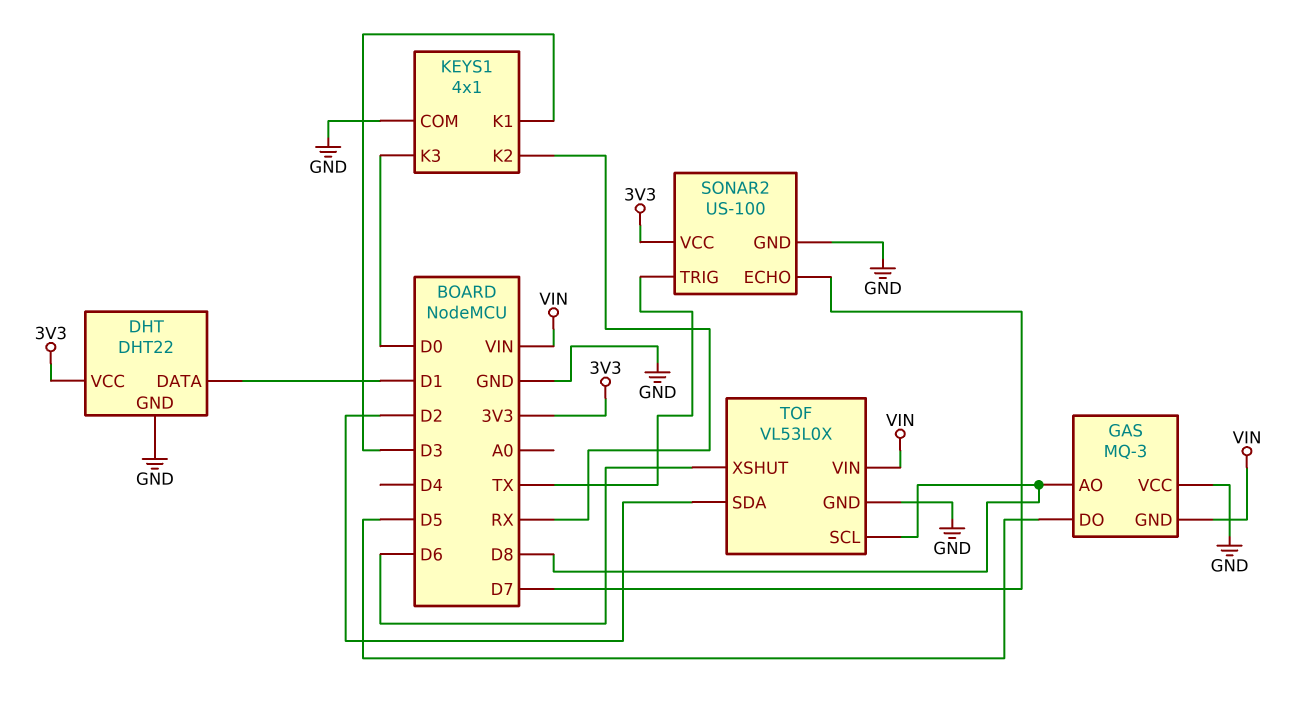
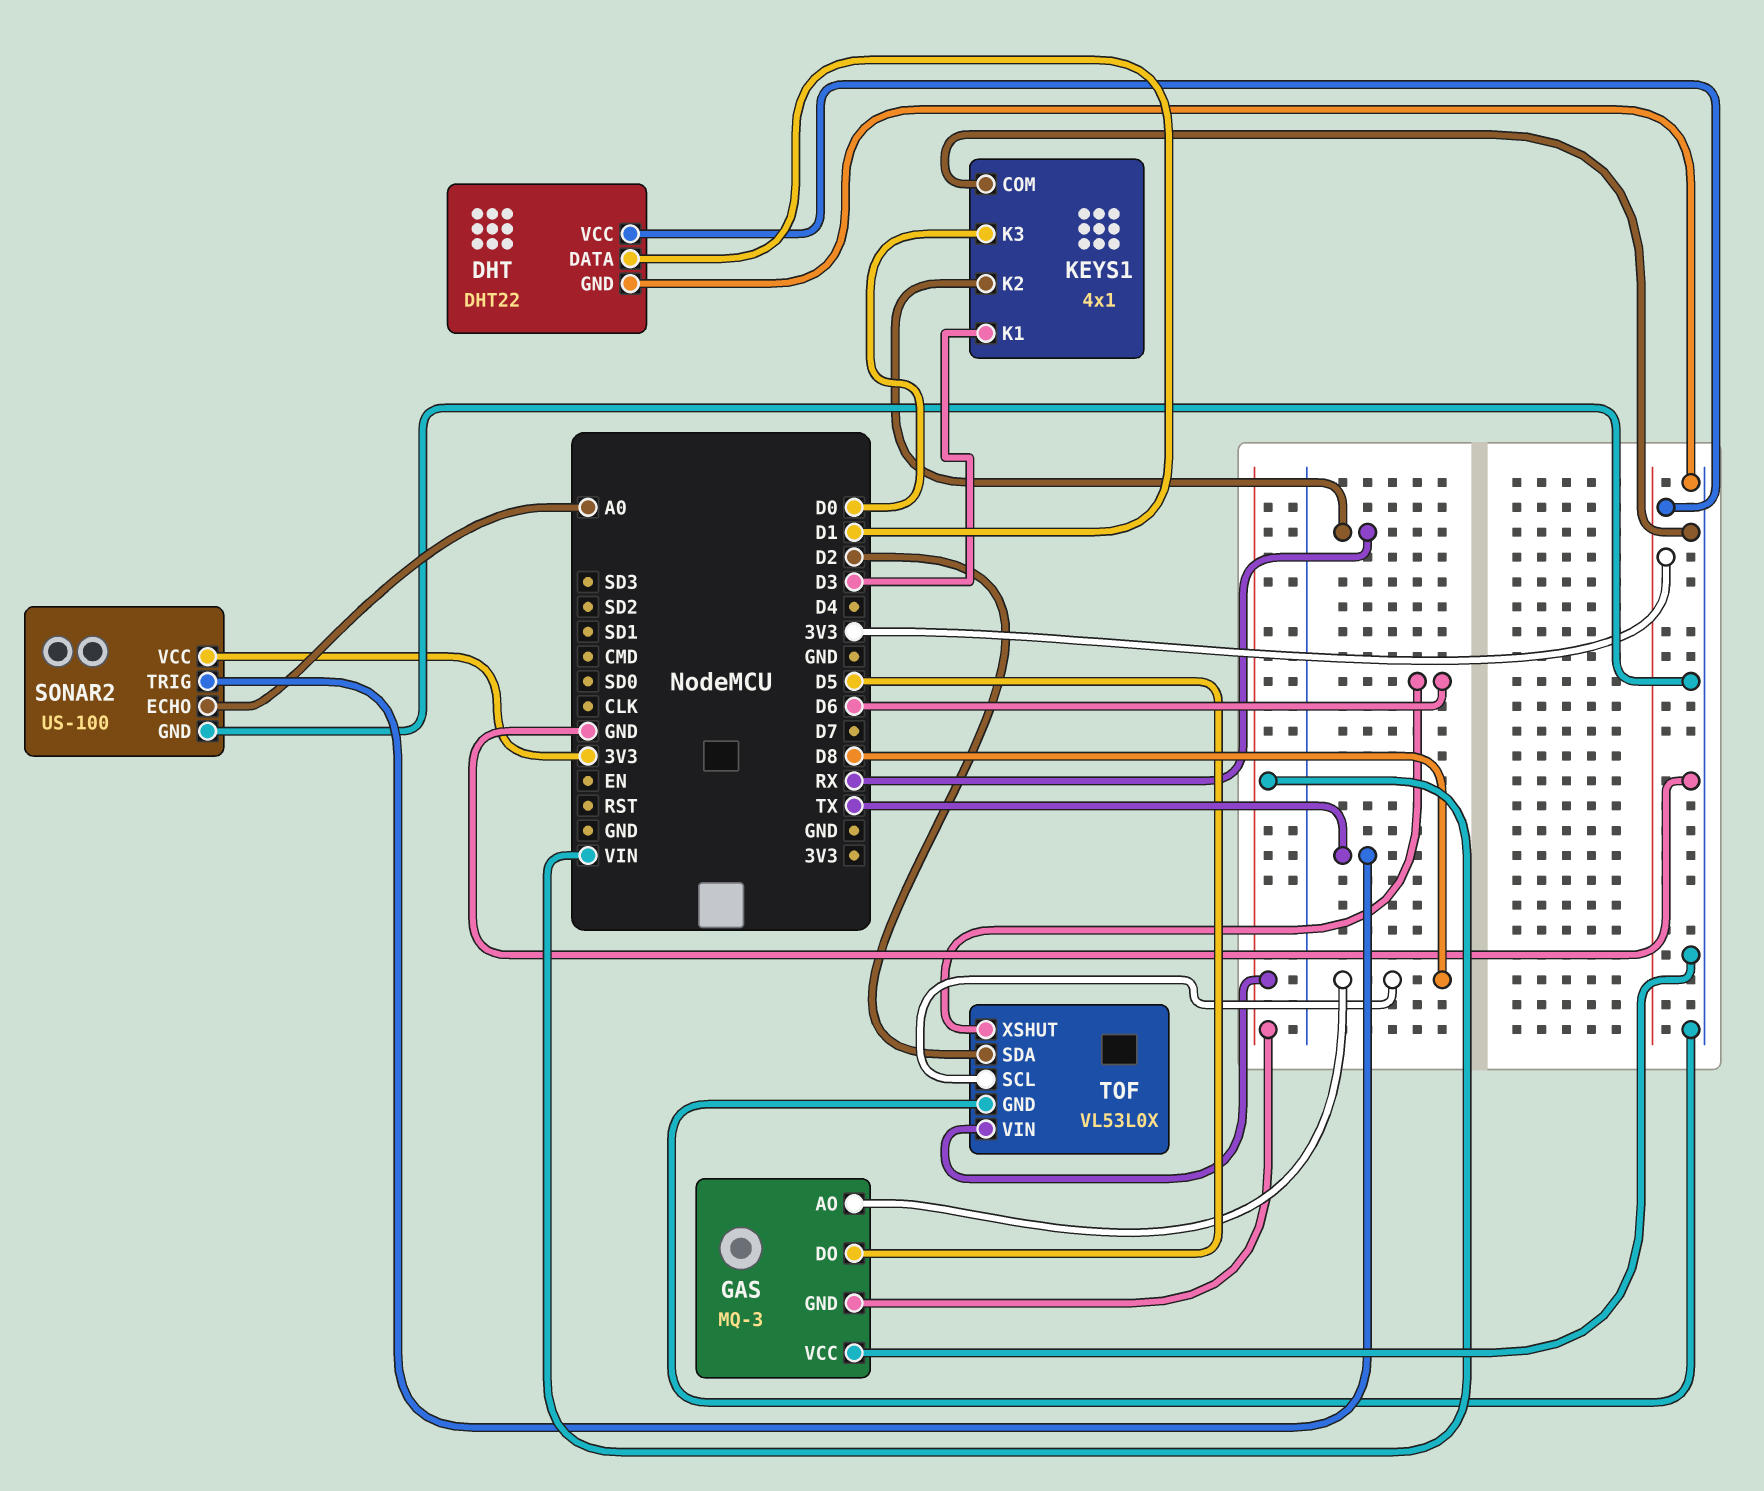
SONAR2 pin ECHO: D7 -> A0

